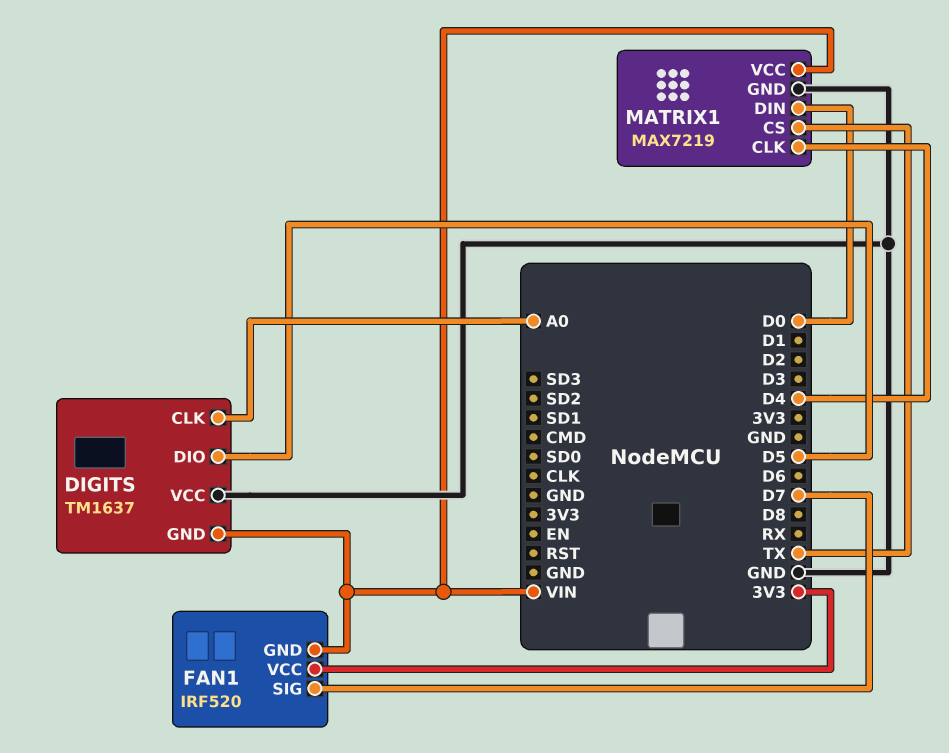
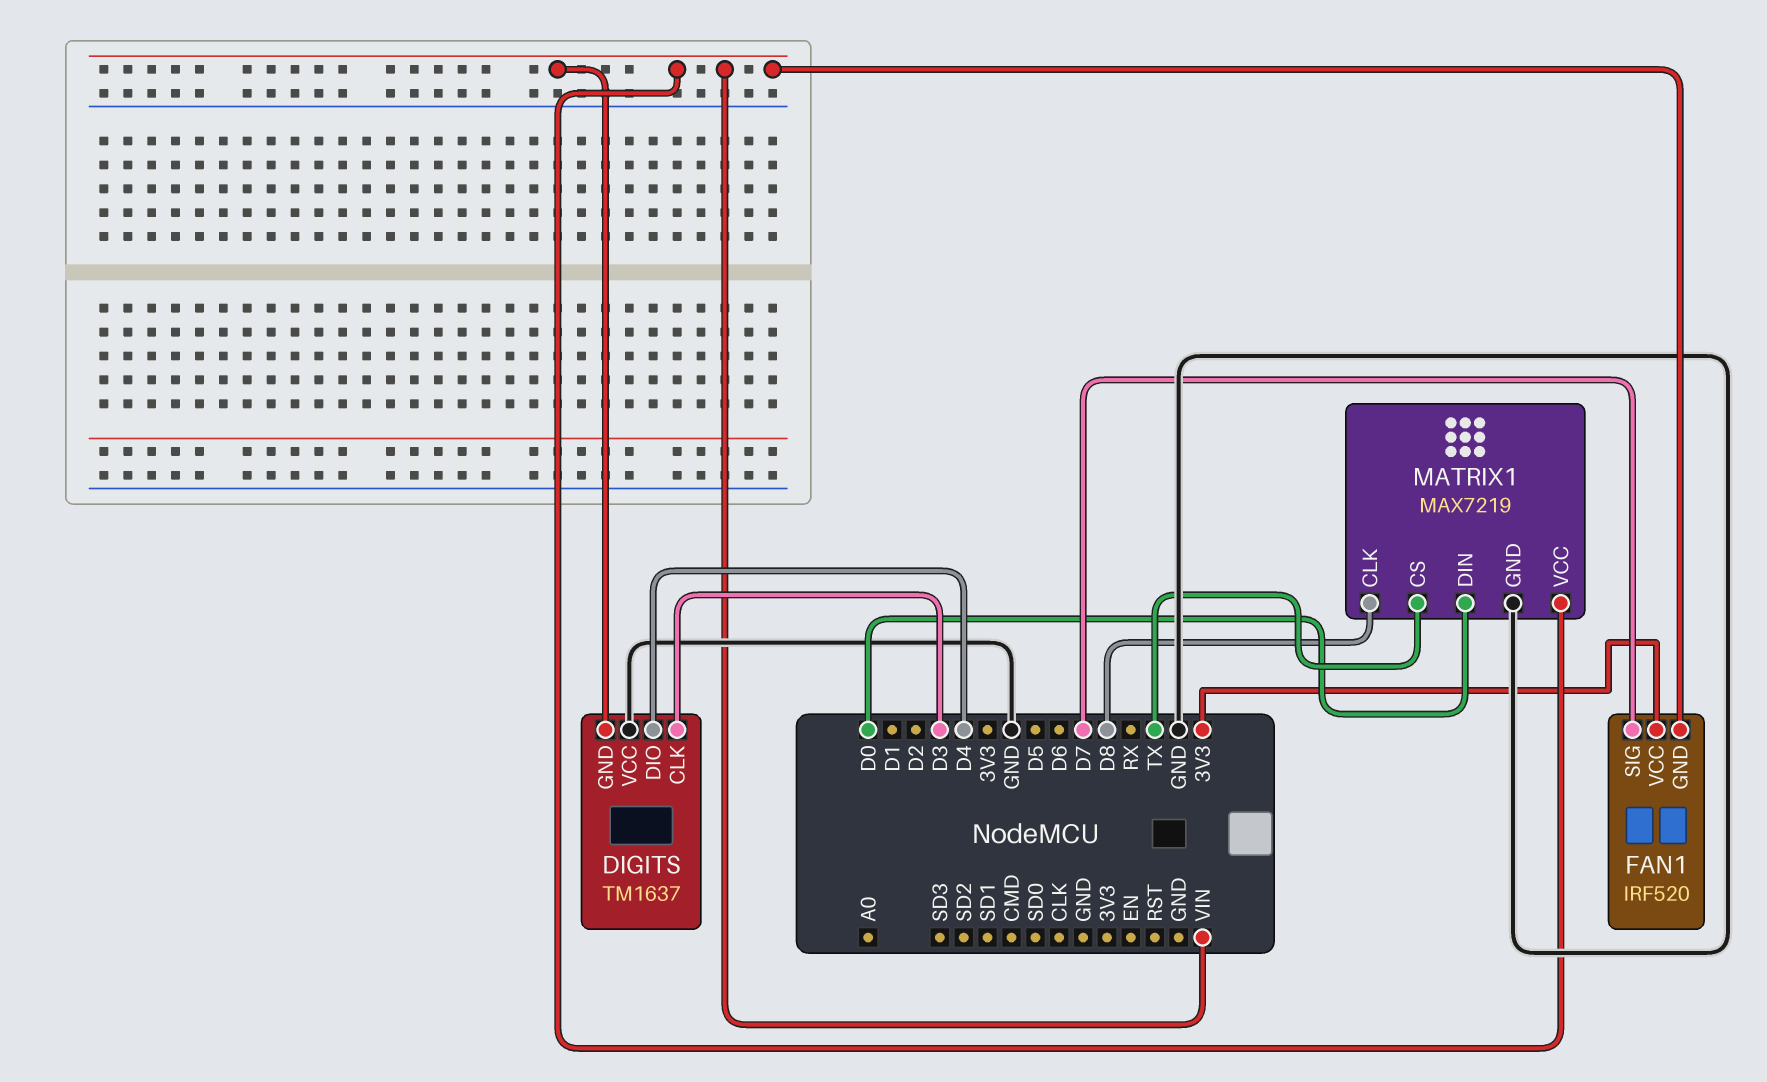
DIGITS pin CLK: A0 -> D3
DIGITS pin DIO: D5 -> D4
MATRIX1 pin CLK: D4 -> D8

